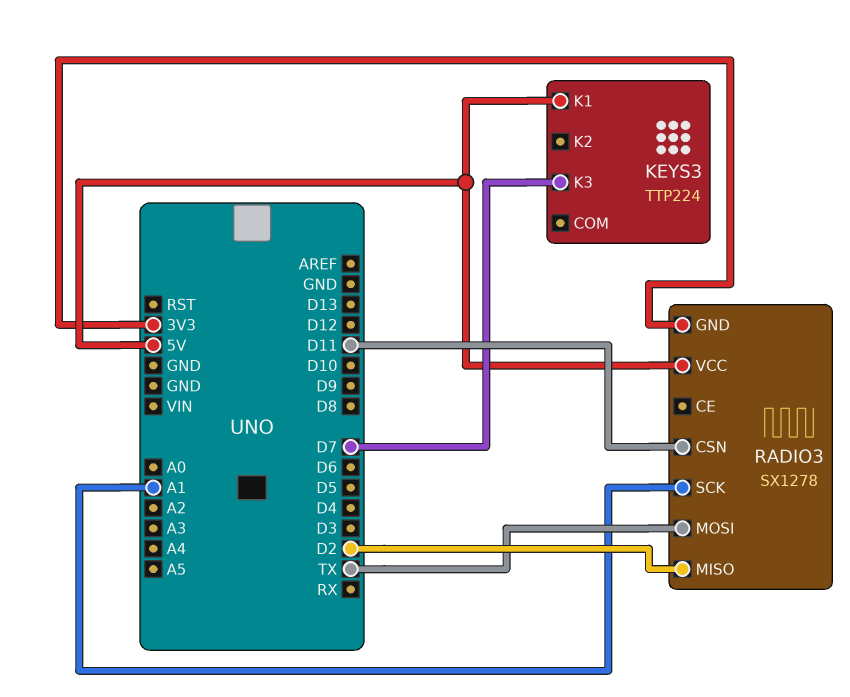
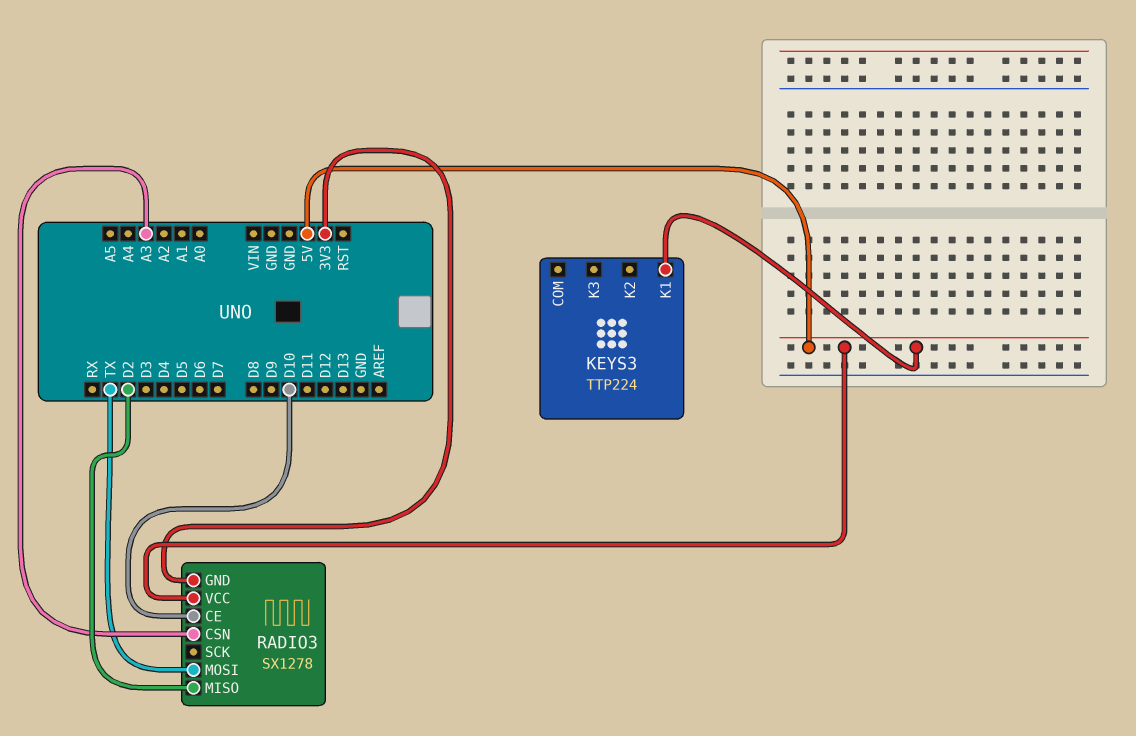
KEYS3 pin K3: D7 -> none
RADIO3 pin CE: none -> D10
RADIO3 pin CSN: D11 -> A3
RADIO3 pin SCK: A1 -> none

